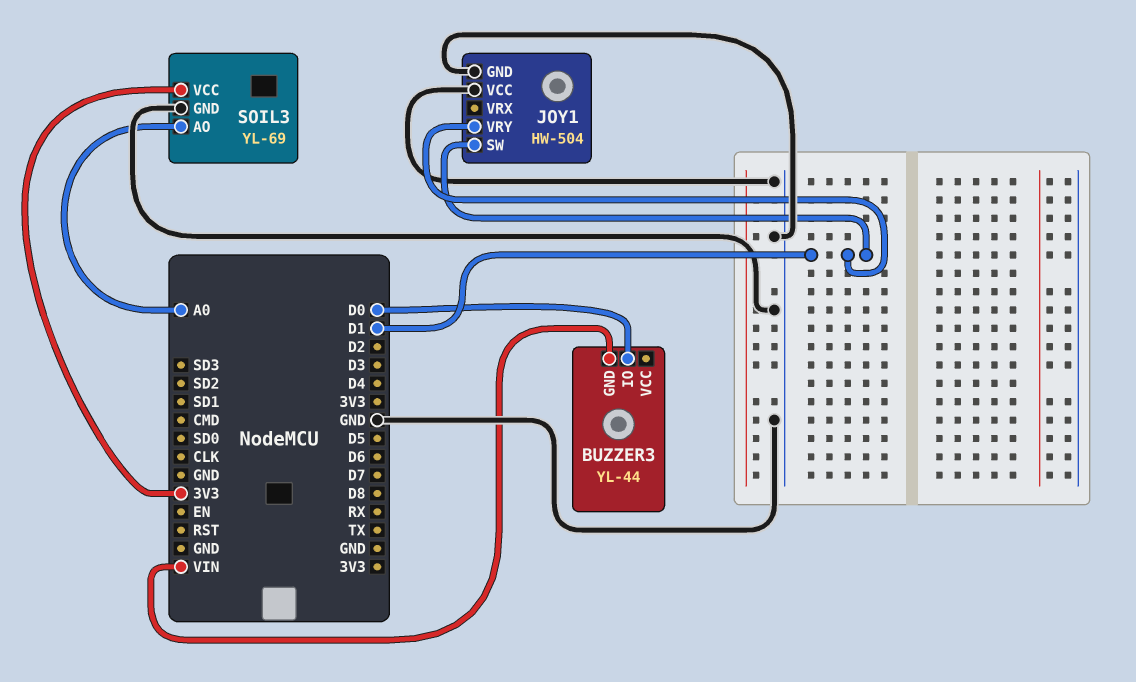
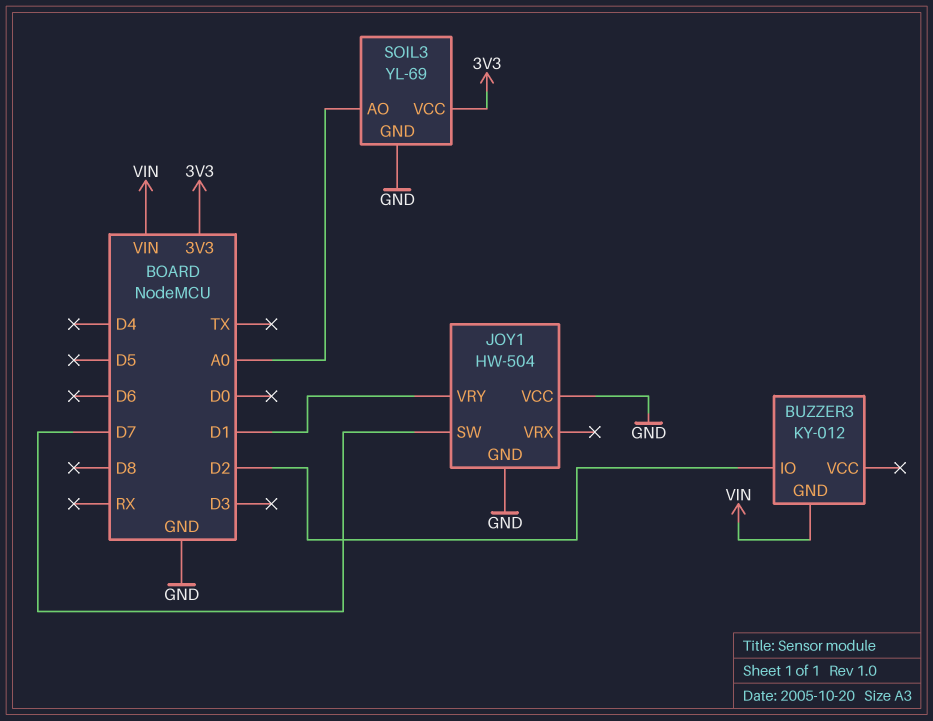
BUZZER3: YL-44 -> KY-012
BUZZER3 pin IO: D0 -> D2
JOY1 pin SW: D1 -> D7

